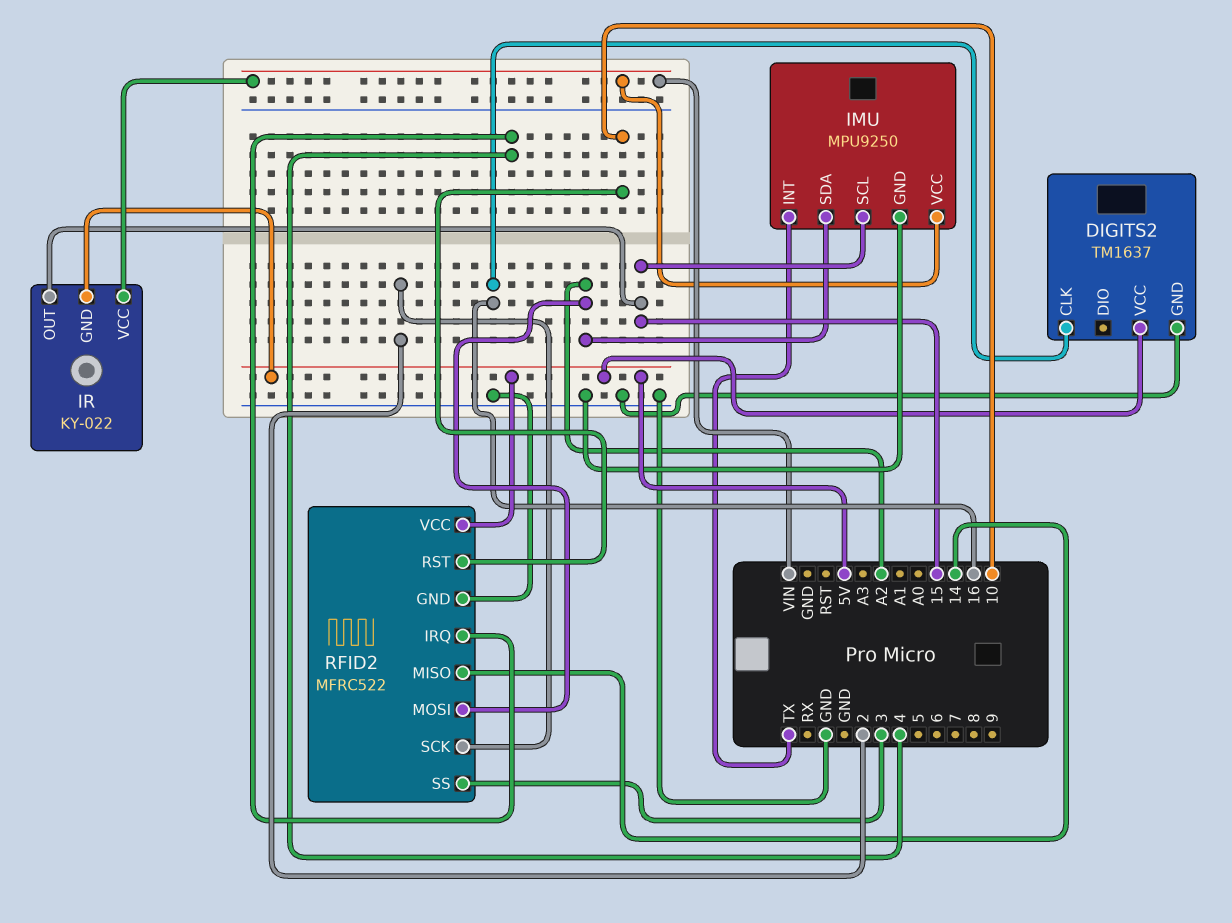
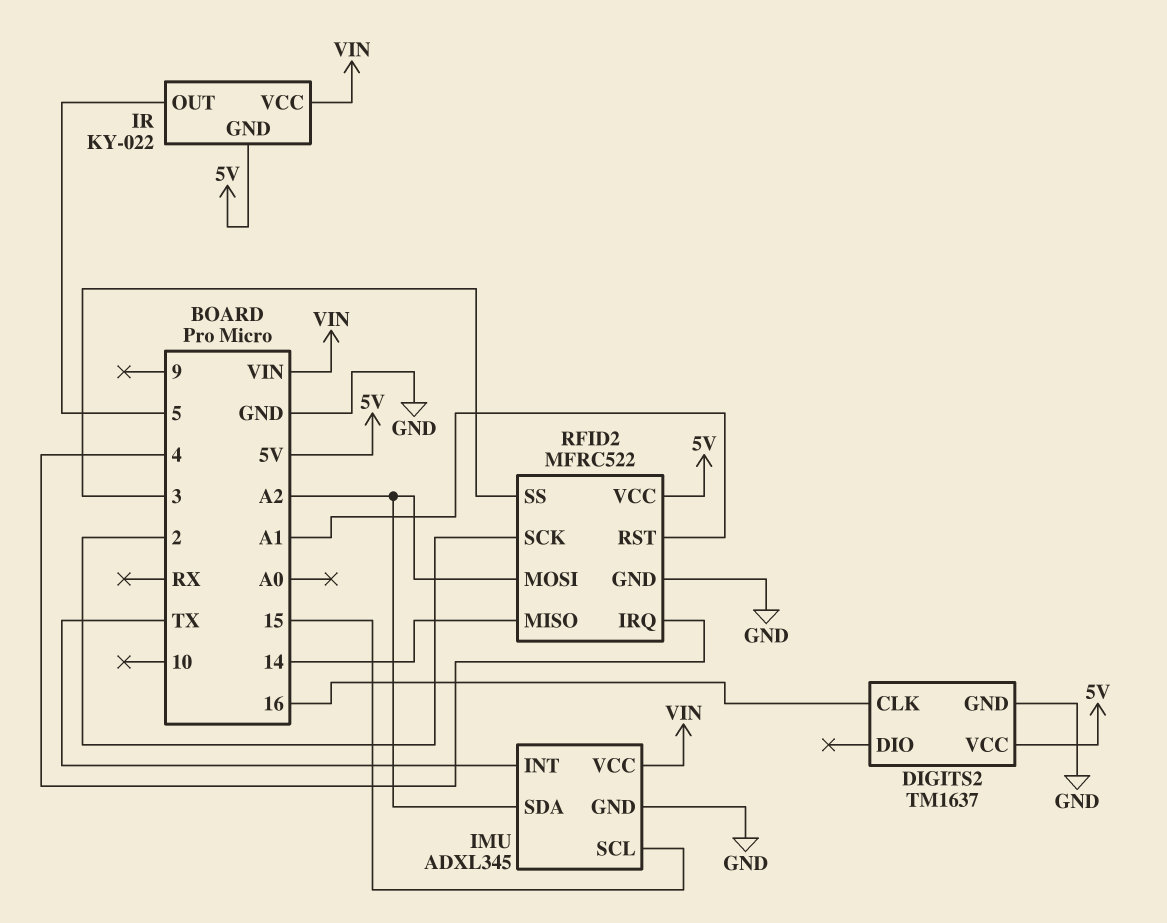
IMU: MPU9250 -> ADXL345
IR pin OUT: 15 -> 5
RFID2 pin RST: 10 -> A1

